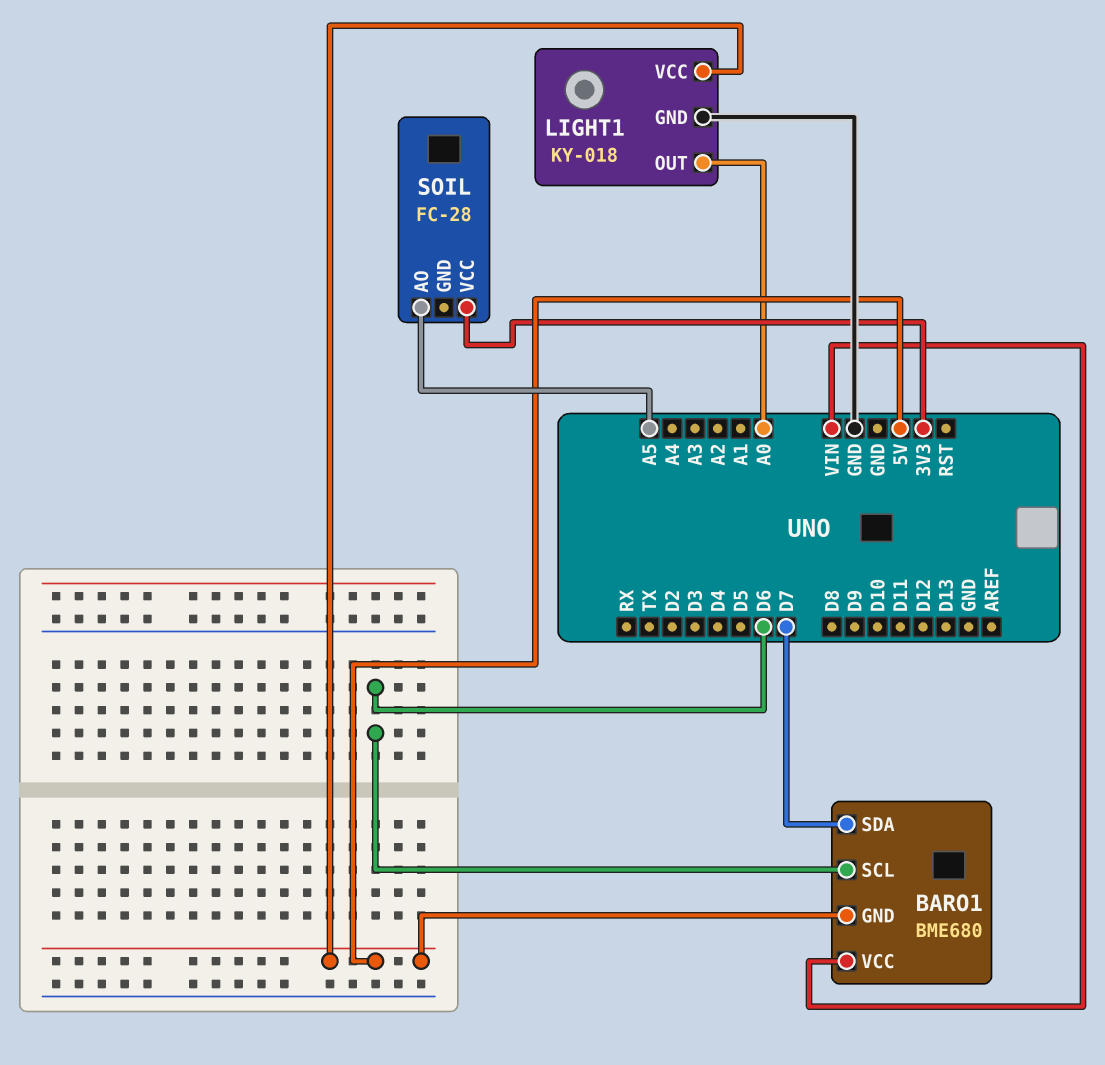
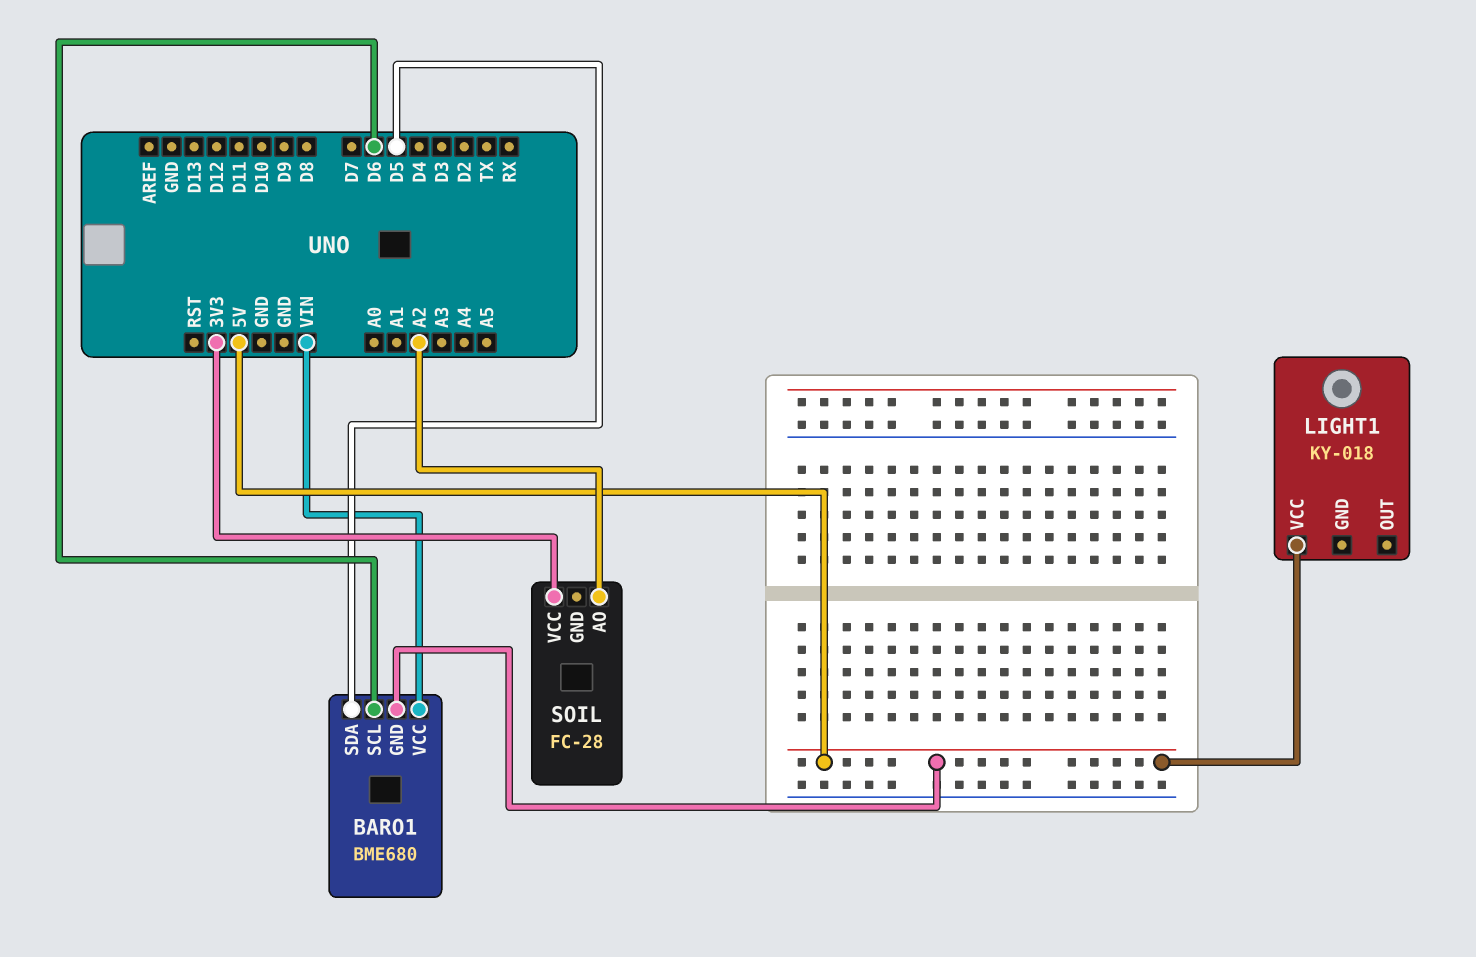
BARO1 pin SDA: D7 -> D5
LIGHT1 pin GND: GND -> none
LIGHT1 pin OUT: A0 -> none
SOIL pin AO: A5 -> A2

